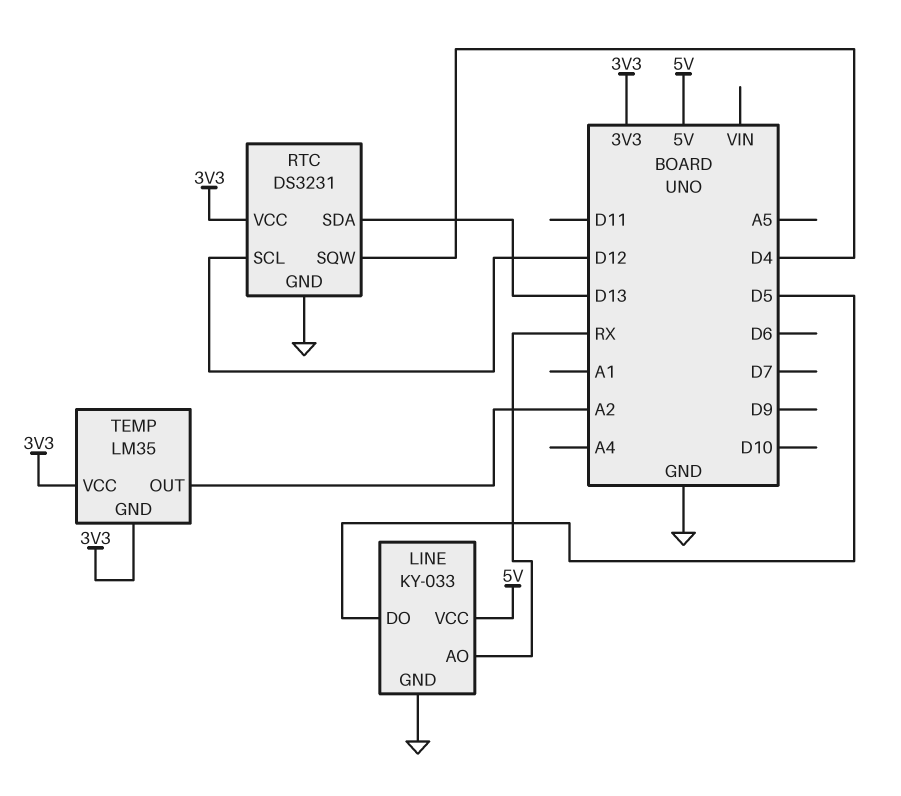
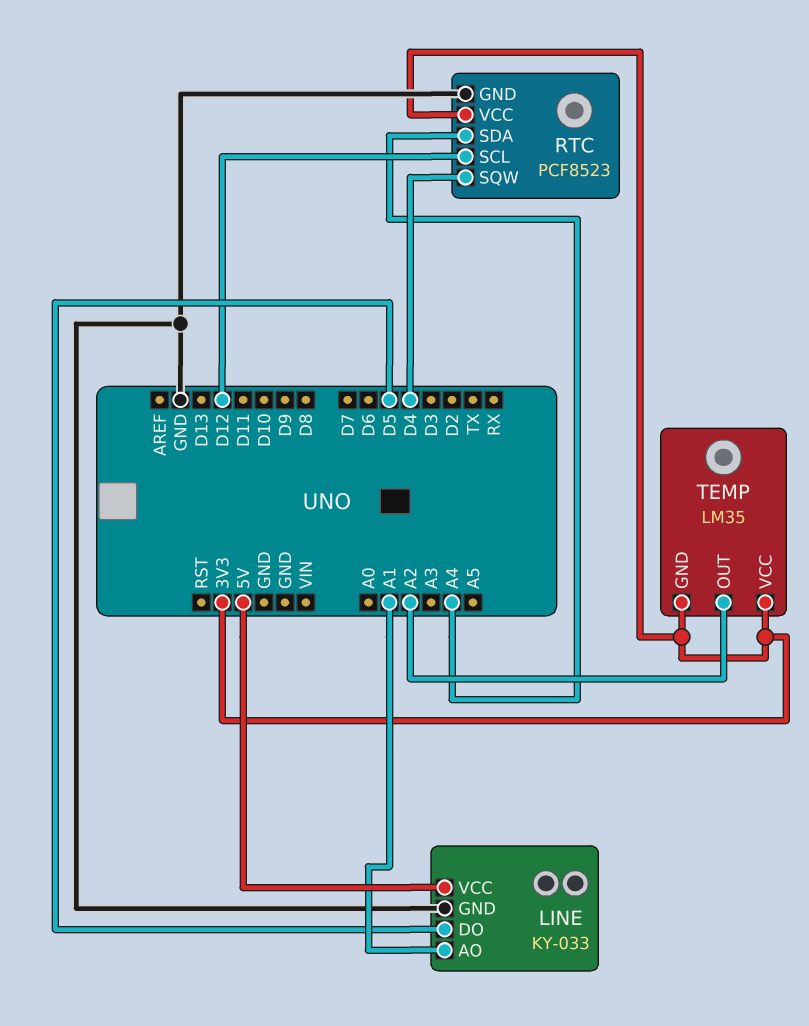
LINE pin AO: RX -> A1
RTC: DS3231 -> PCF8523
RTC pin SDA: D13 -> A4

